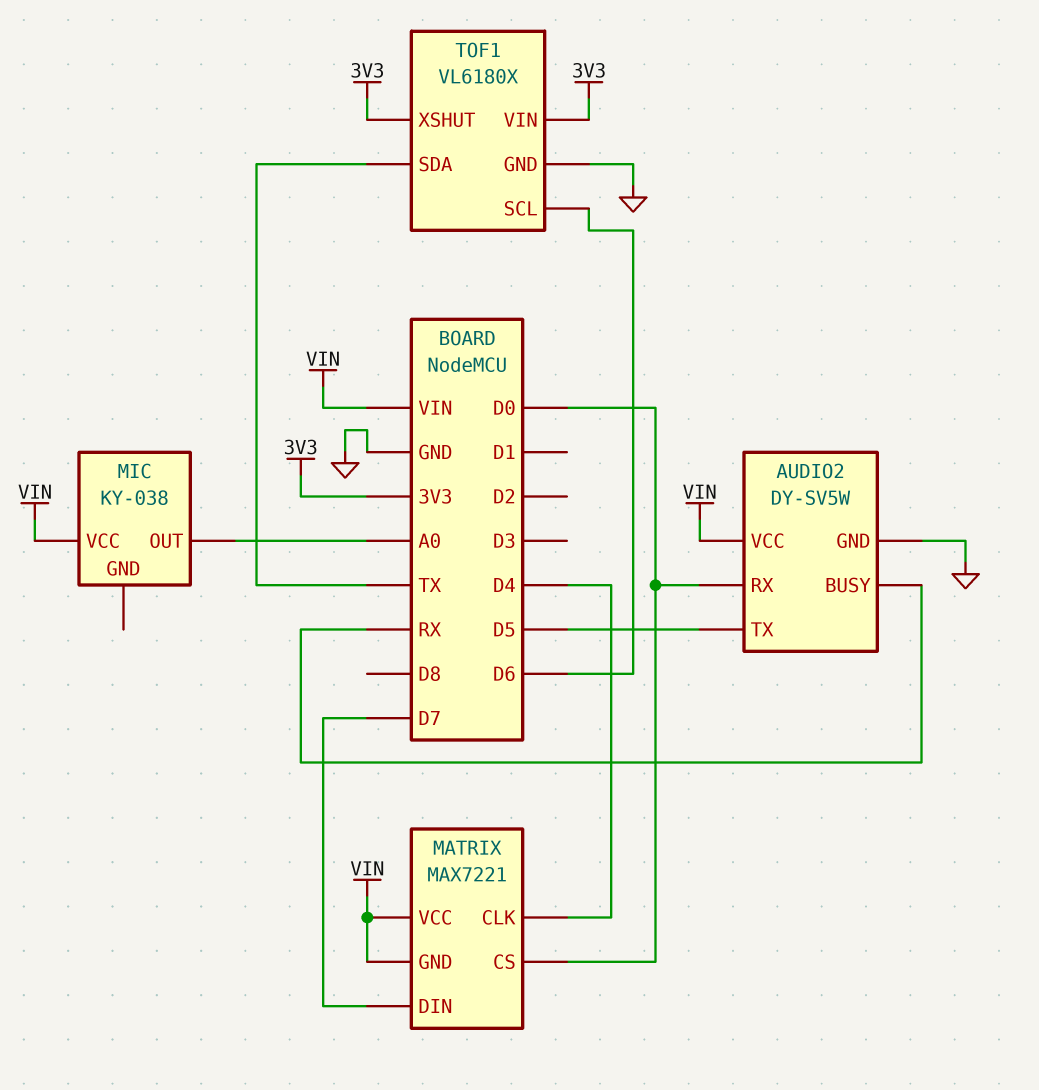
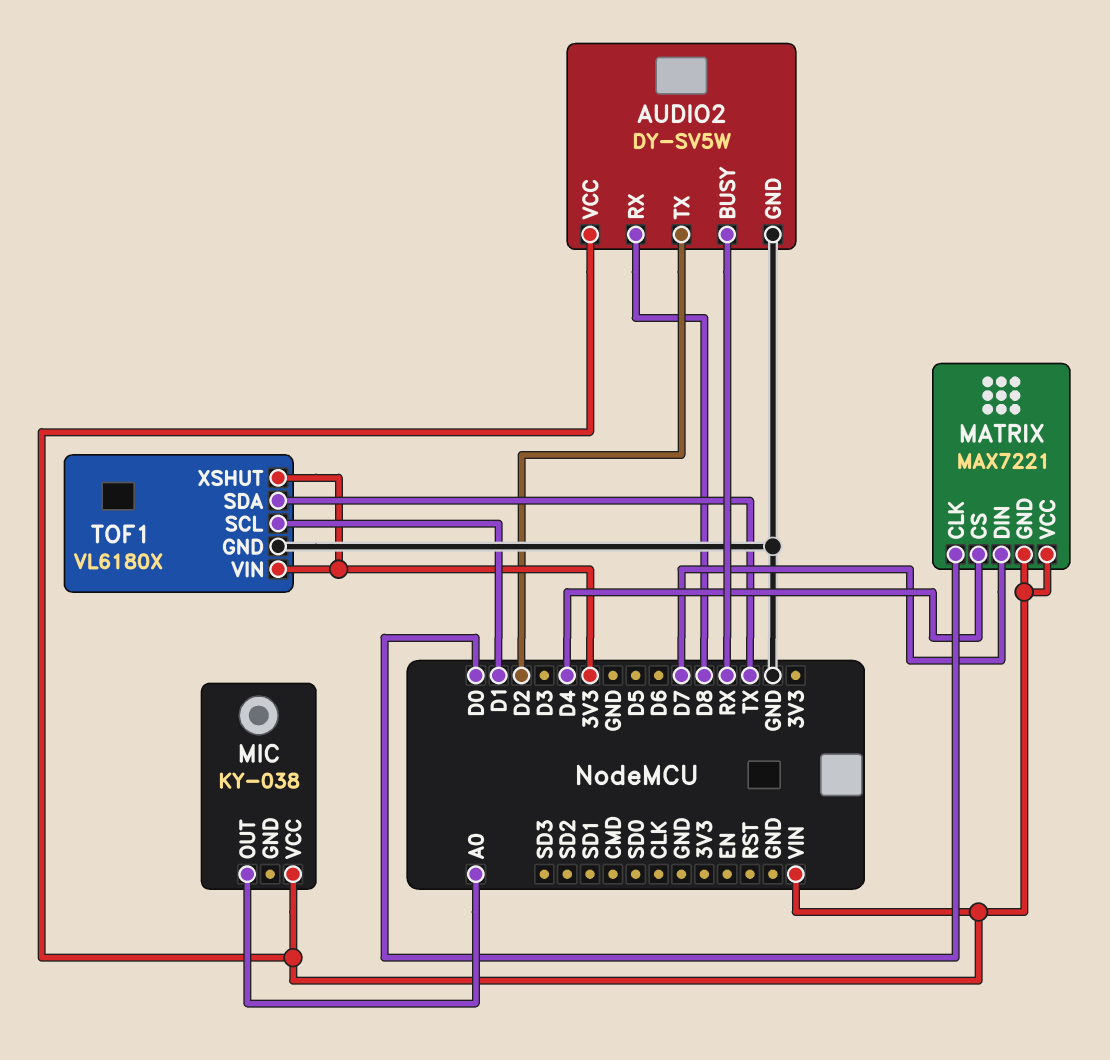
AUDIO2 pin RX: D0 -> D8
AUDIO2 pin TX: D5 -> D2
MATRIX pin CLK: D4 -> D0
MATRIX pin CS: D0 -> D4
TOF1 pin SCL: D6 -> D1

